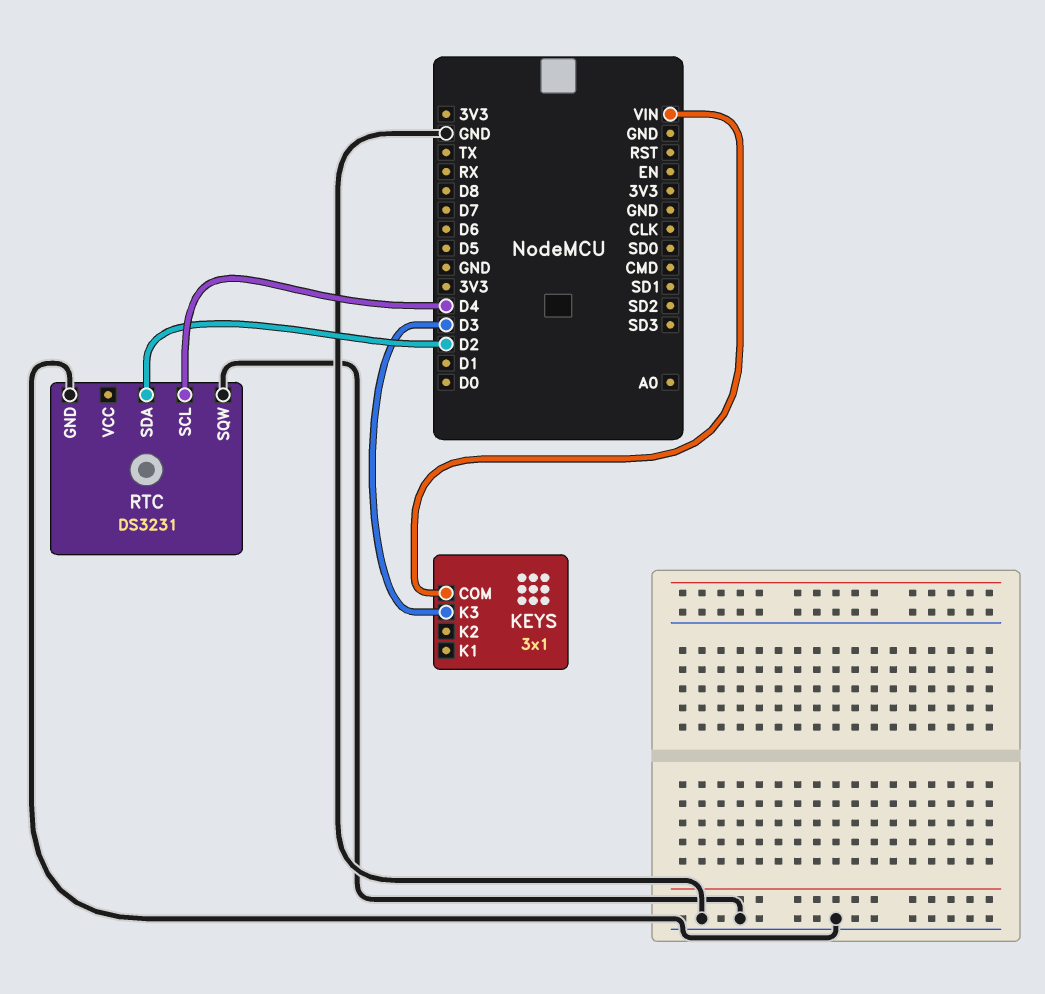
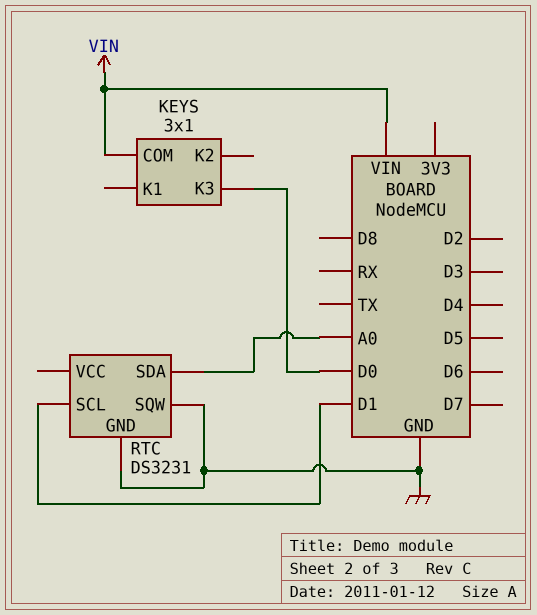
KEYS pin K3: D3 -> D0
RTC pin SCL: D4 -> D1
RTC pin SDA: D2 -> A0

